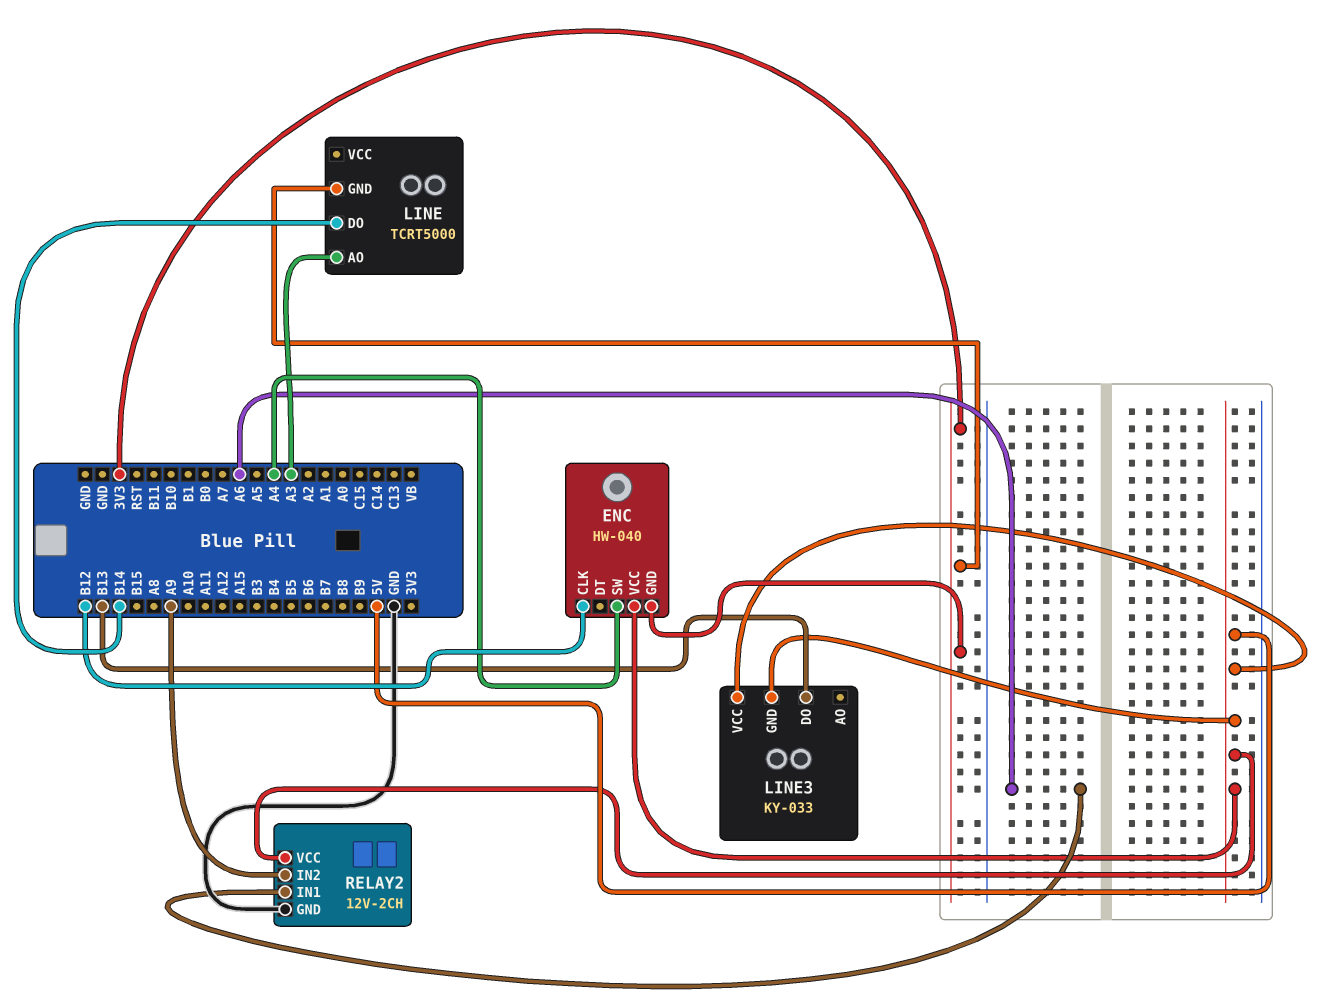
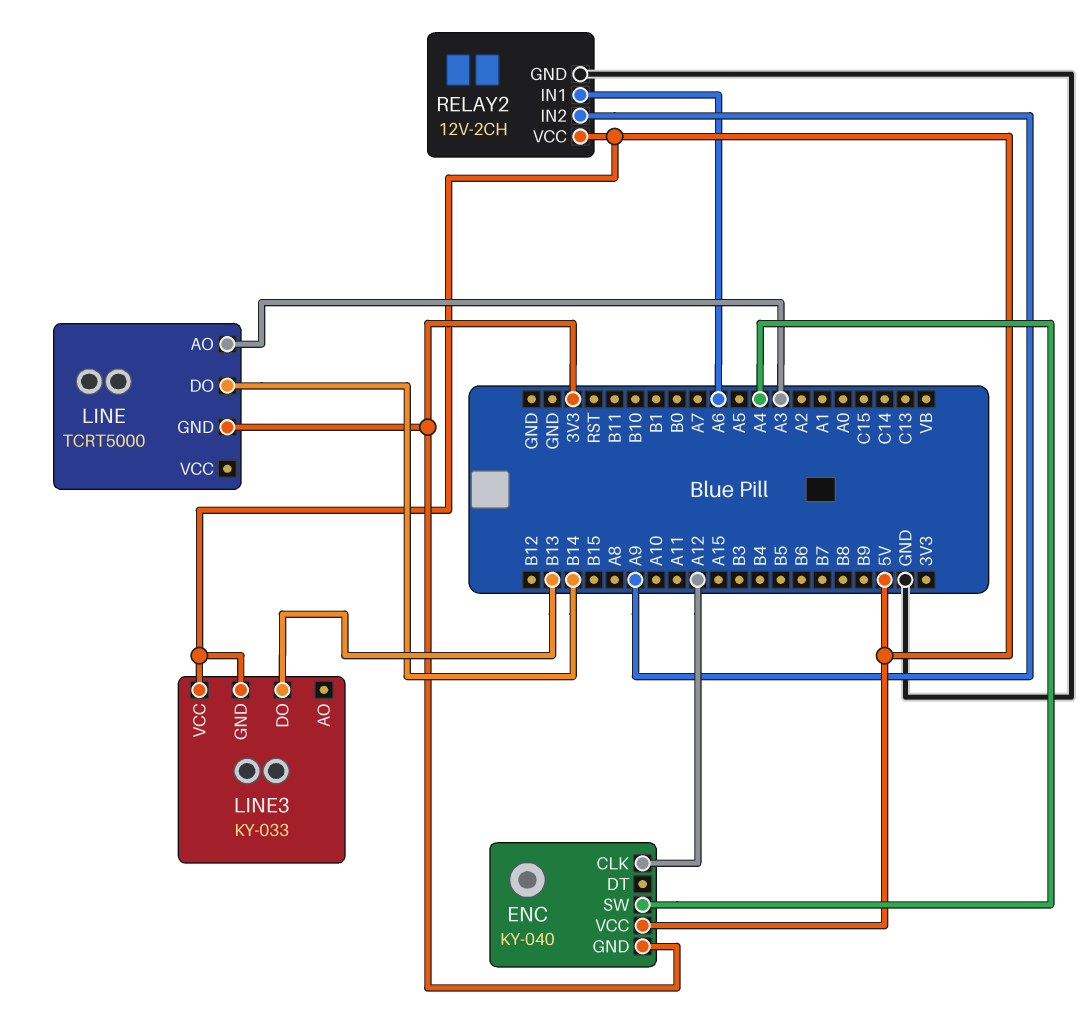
ENC: HW-040 -> KY-040
ENC pin CLK: B12 -> A12

